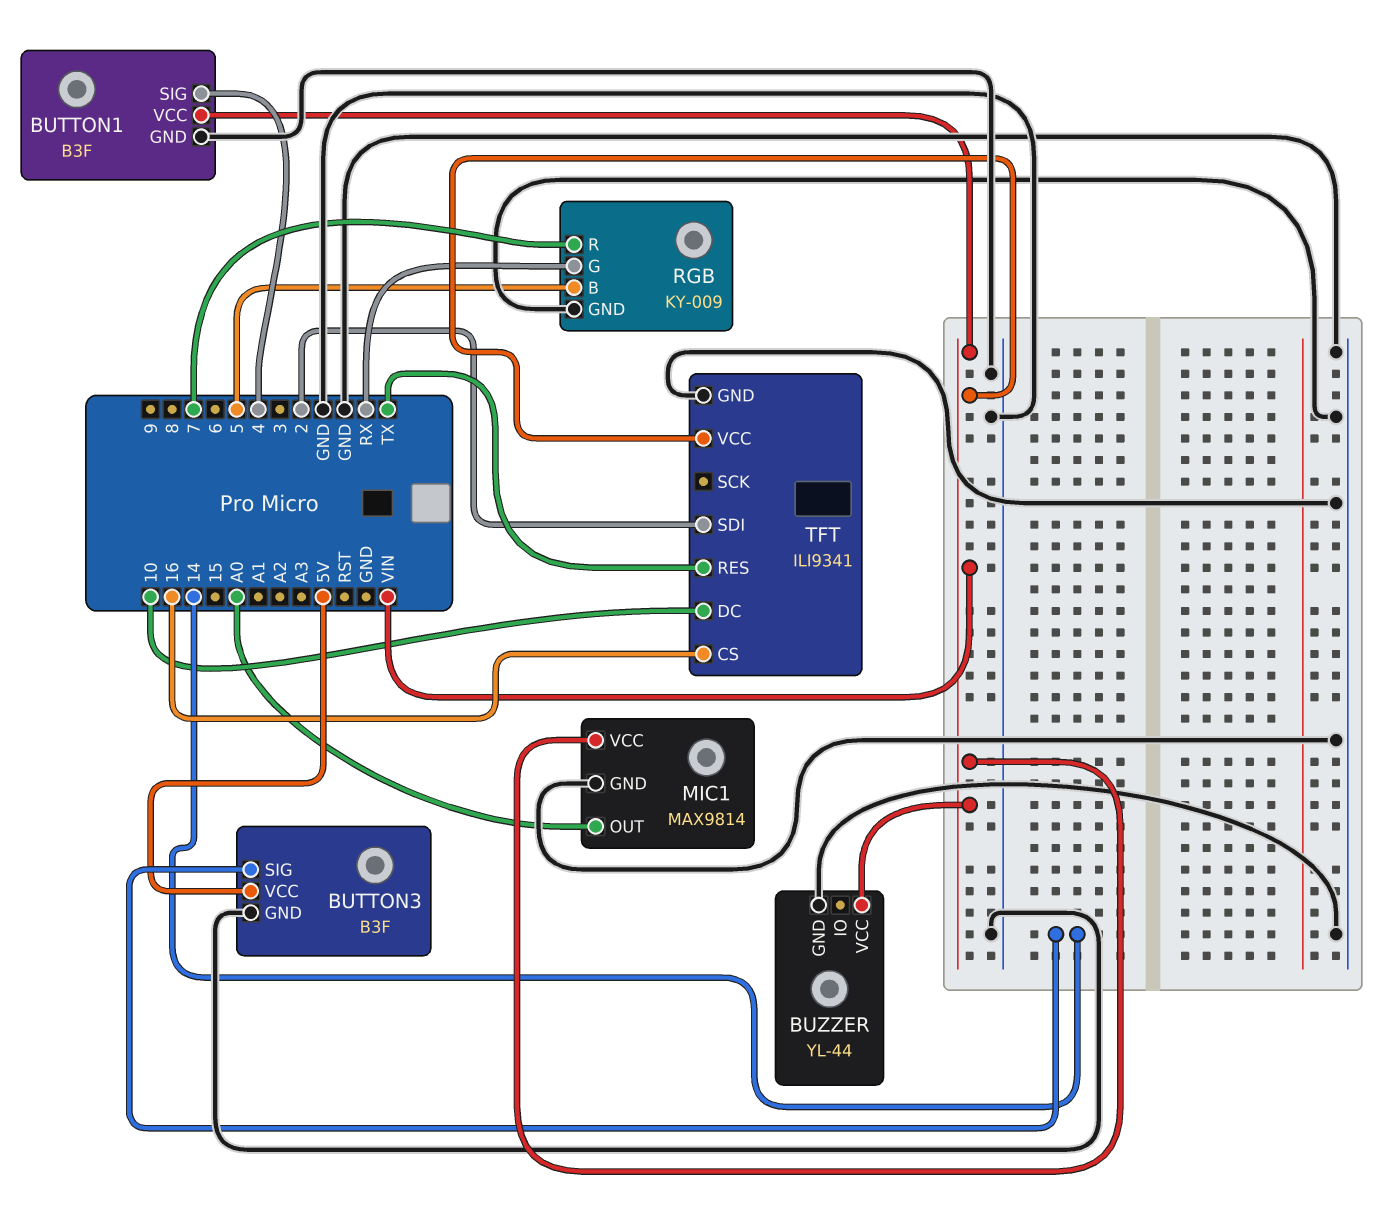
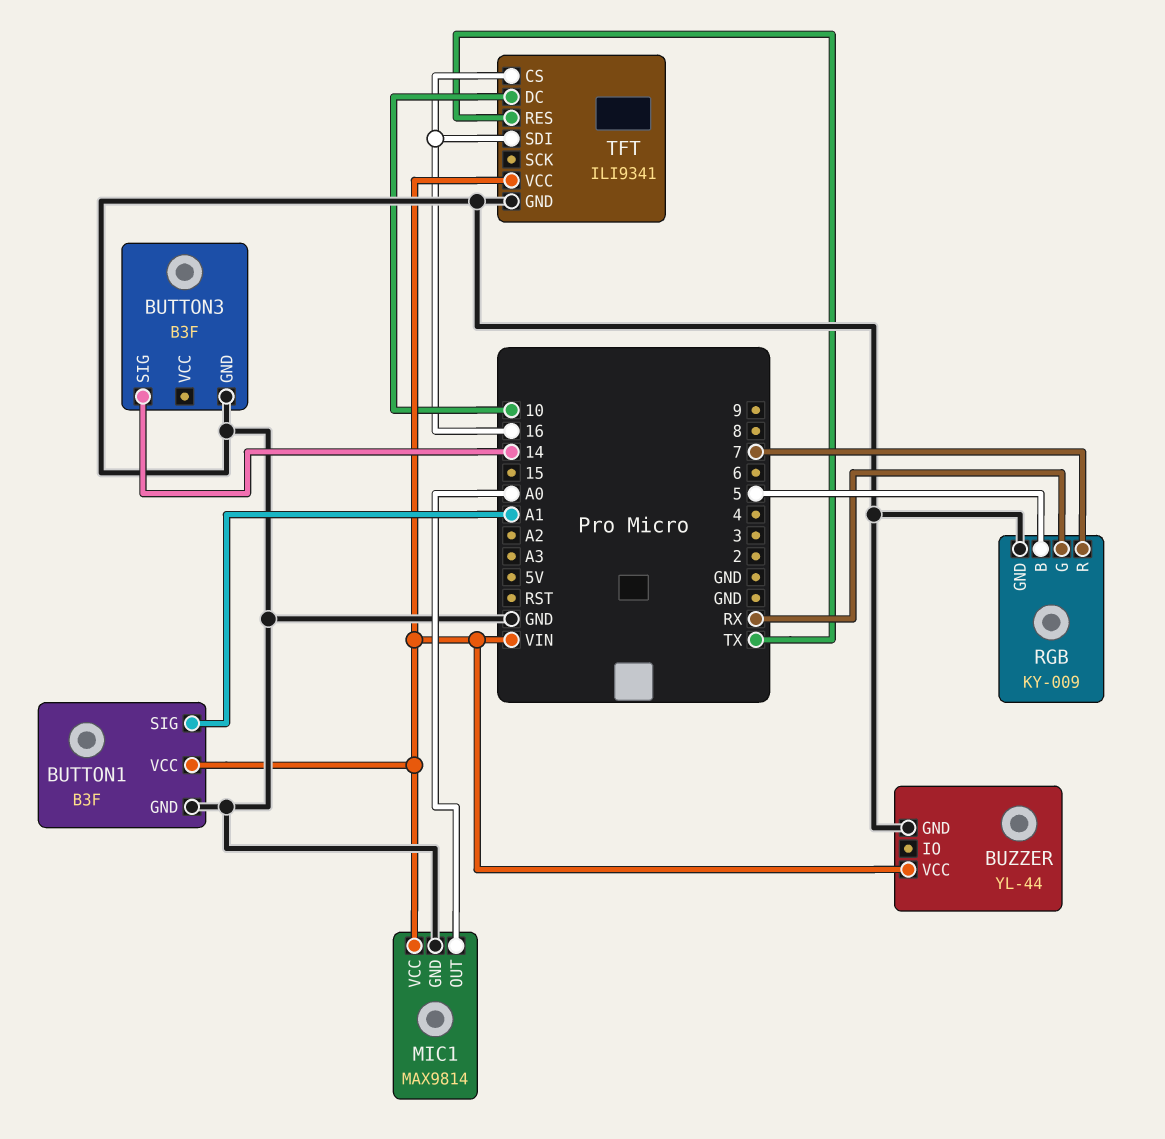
BUTTON1 pin SIG: 4 -> A1
BUTTON3 pin VCC: 5V -> none
TFT pin SDI: 2 -> 16

